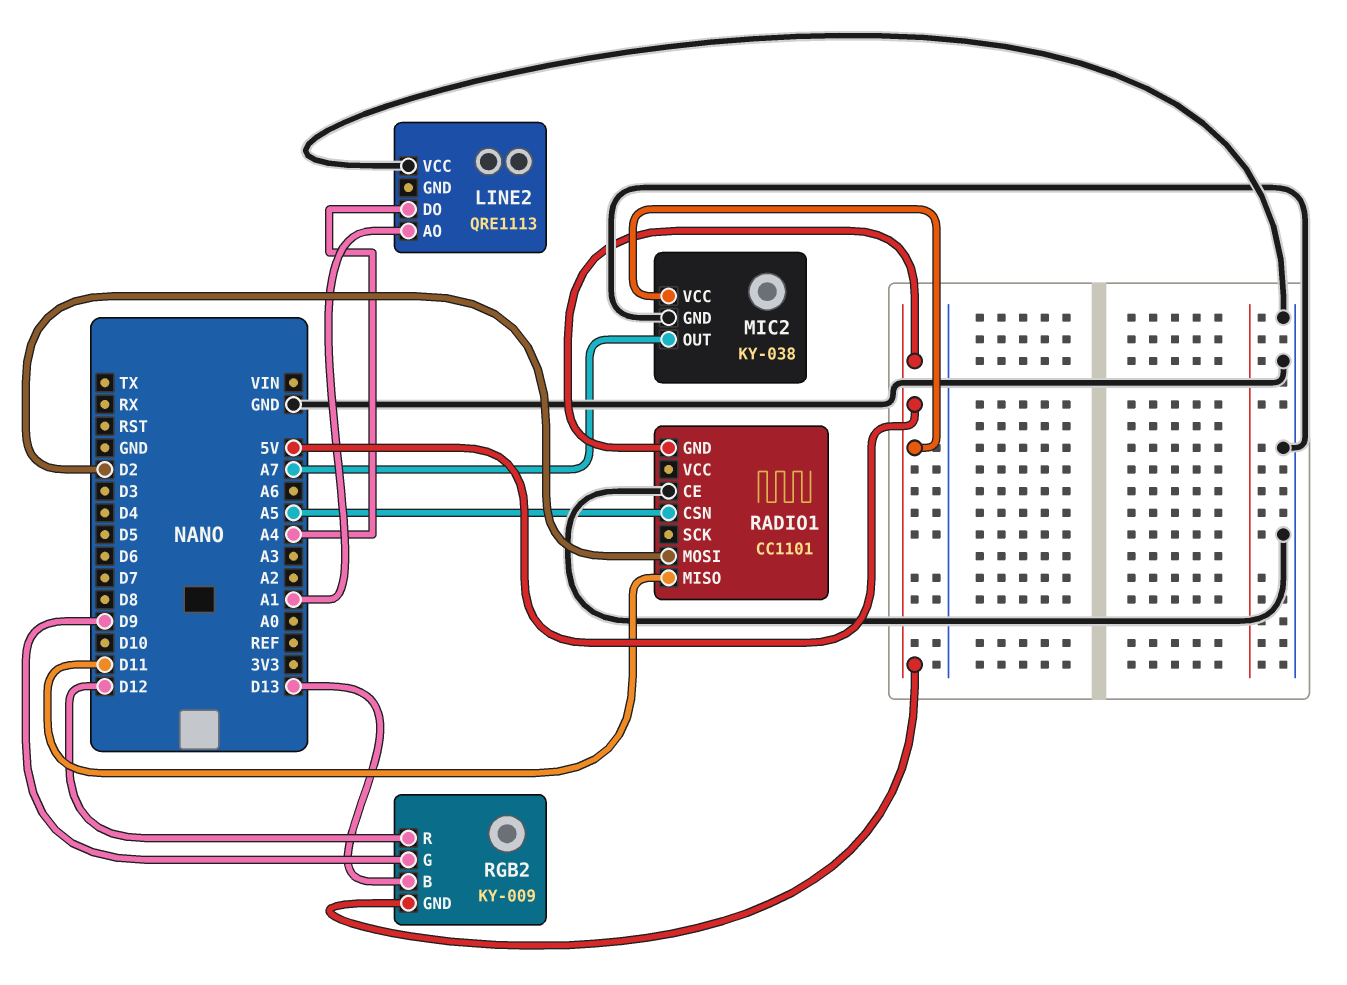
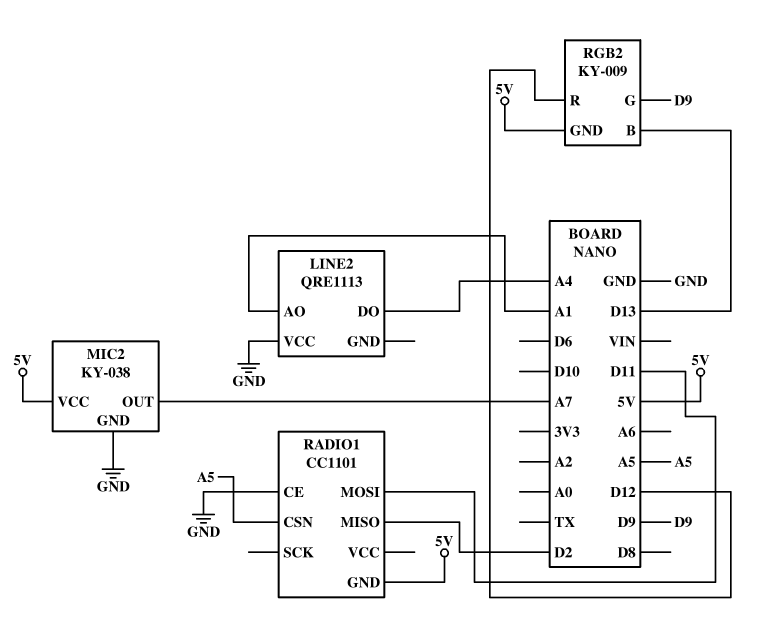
RADIO1 pin MISO: D11 -> D2
RADIO1 pin MOSI: D2 -> D11

